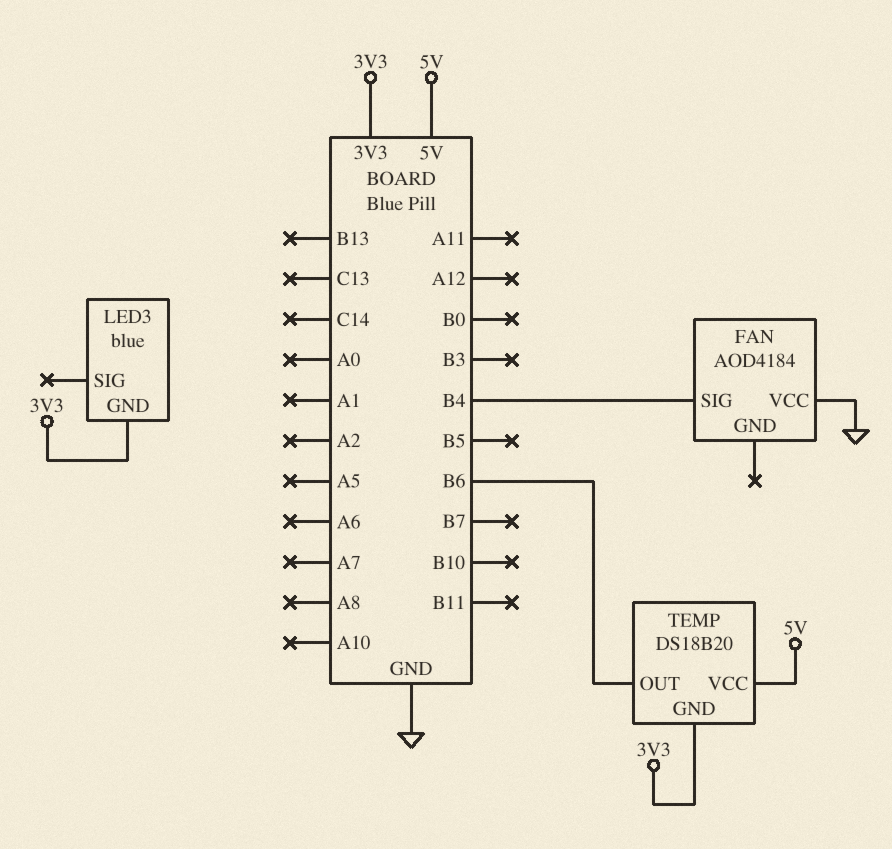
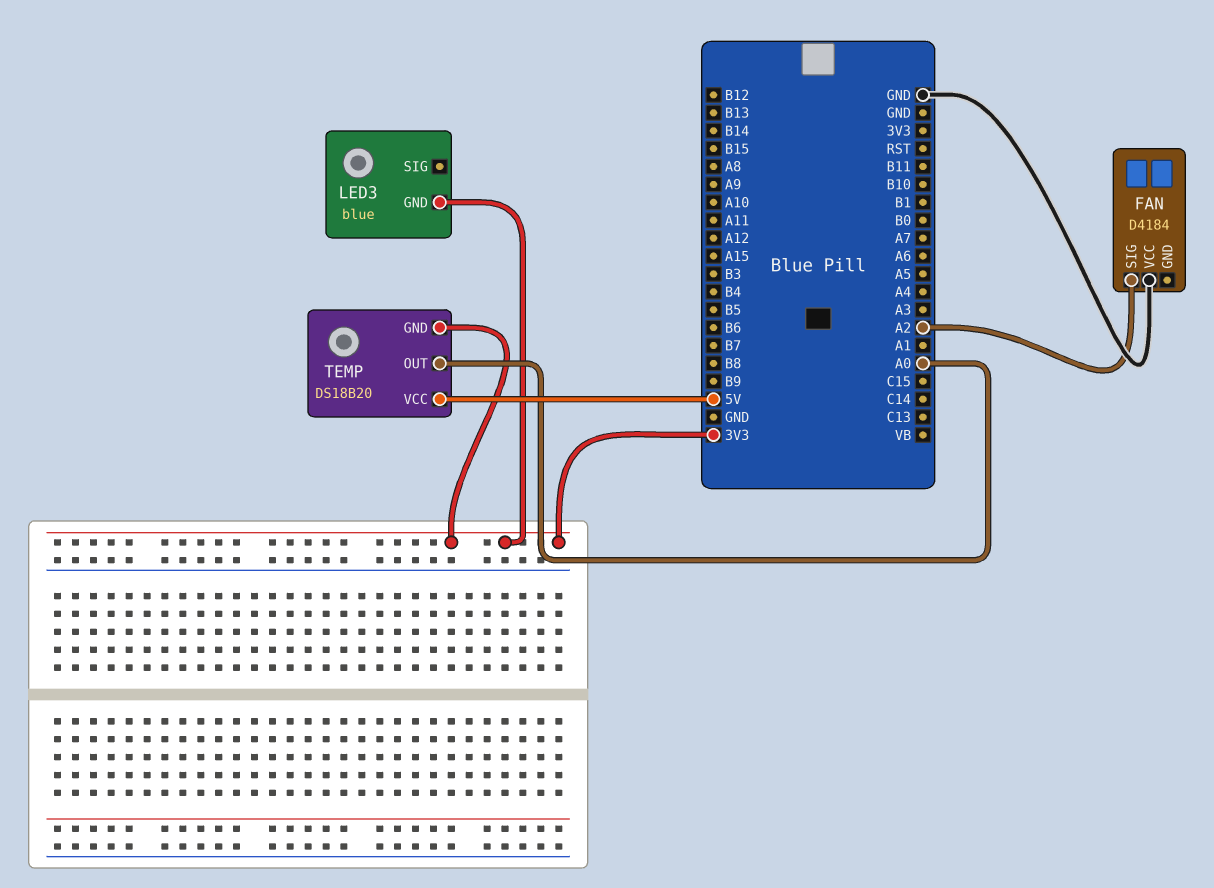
FAN: AOD4184 -> D4184
FAN pin SIG: B4 -> A2
TEMP pin OUT: B6 -> A0

